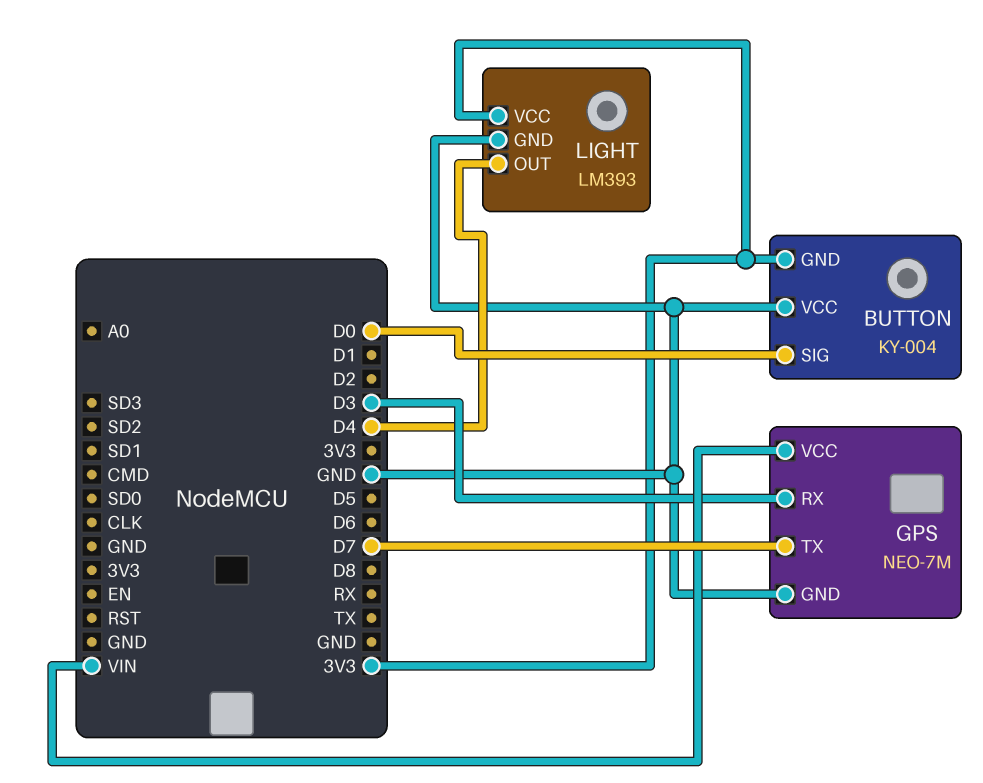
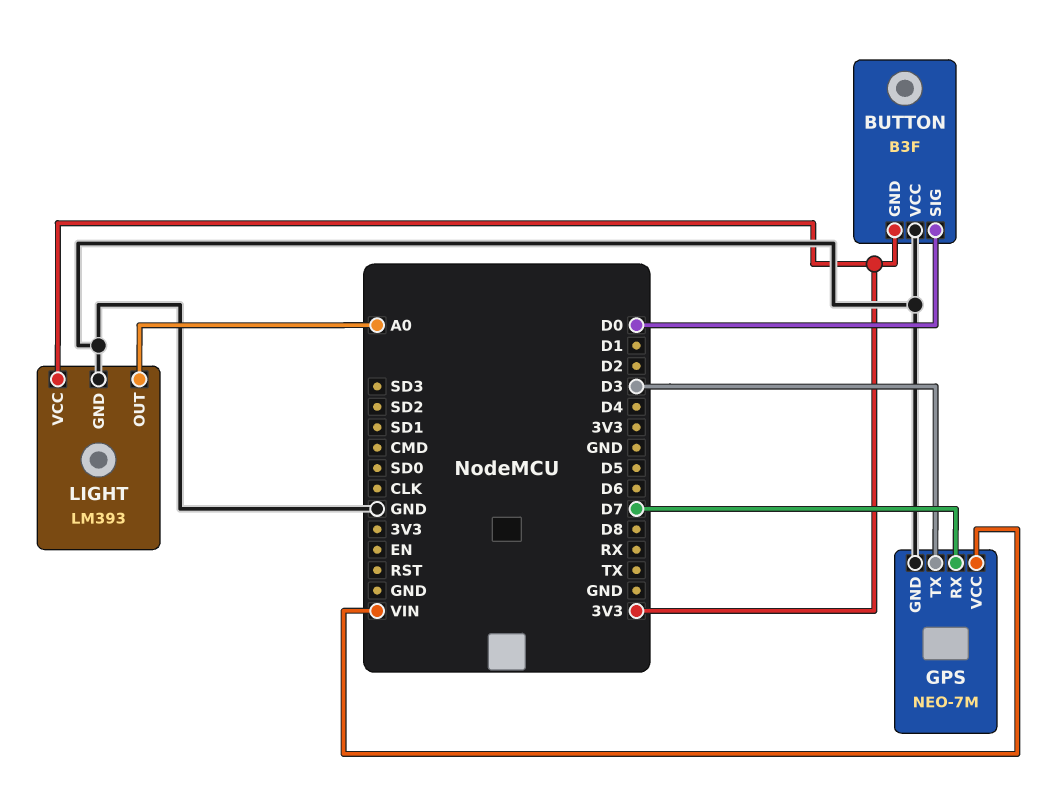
BUTTON: KY-004 -> B3F
GPS pin RX: D3 -> D7
GPS pin TX: D7 -> D3
LIGHT pin OUT: D4 -> A0

